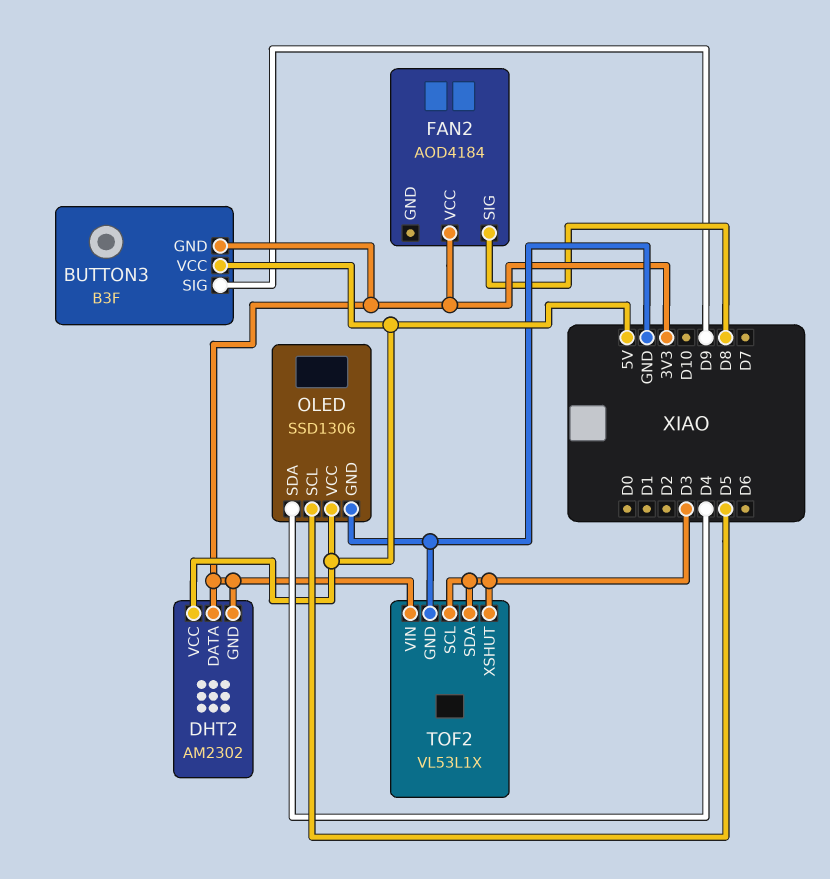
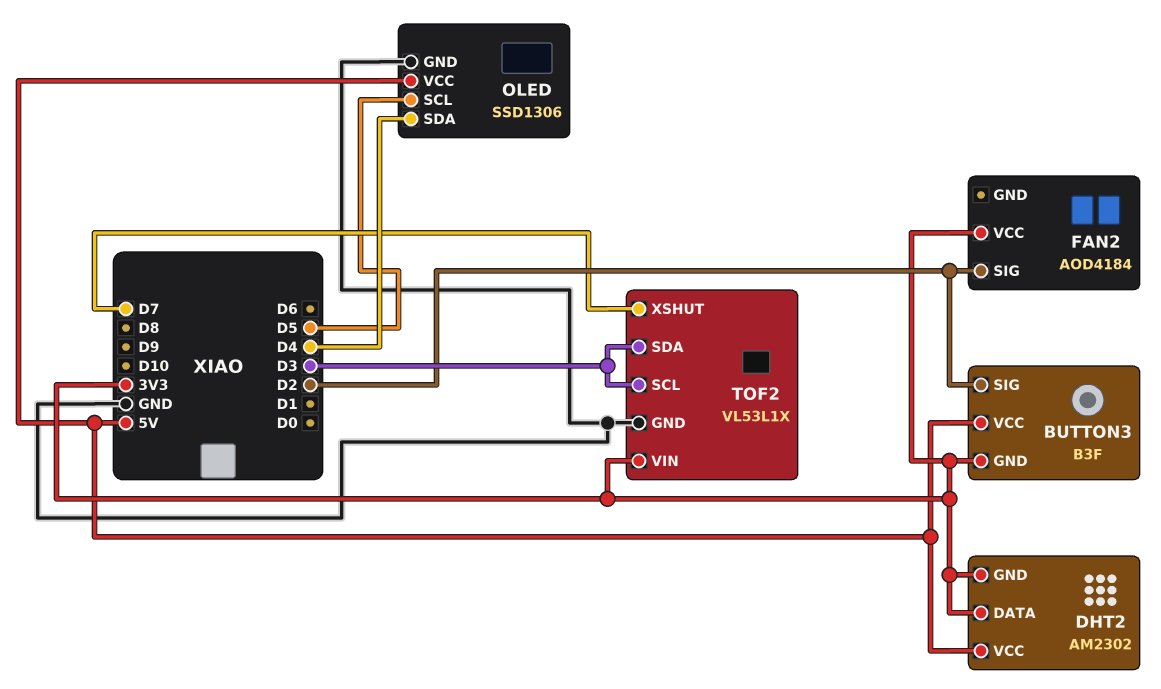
BUTTON3 pin SIG: D9 -> D2
FAN2 pin SIG: D8 -> D2
TOF2 pin XSHUT: D3 -> D7

